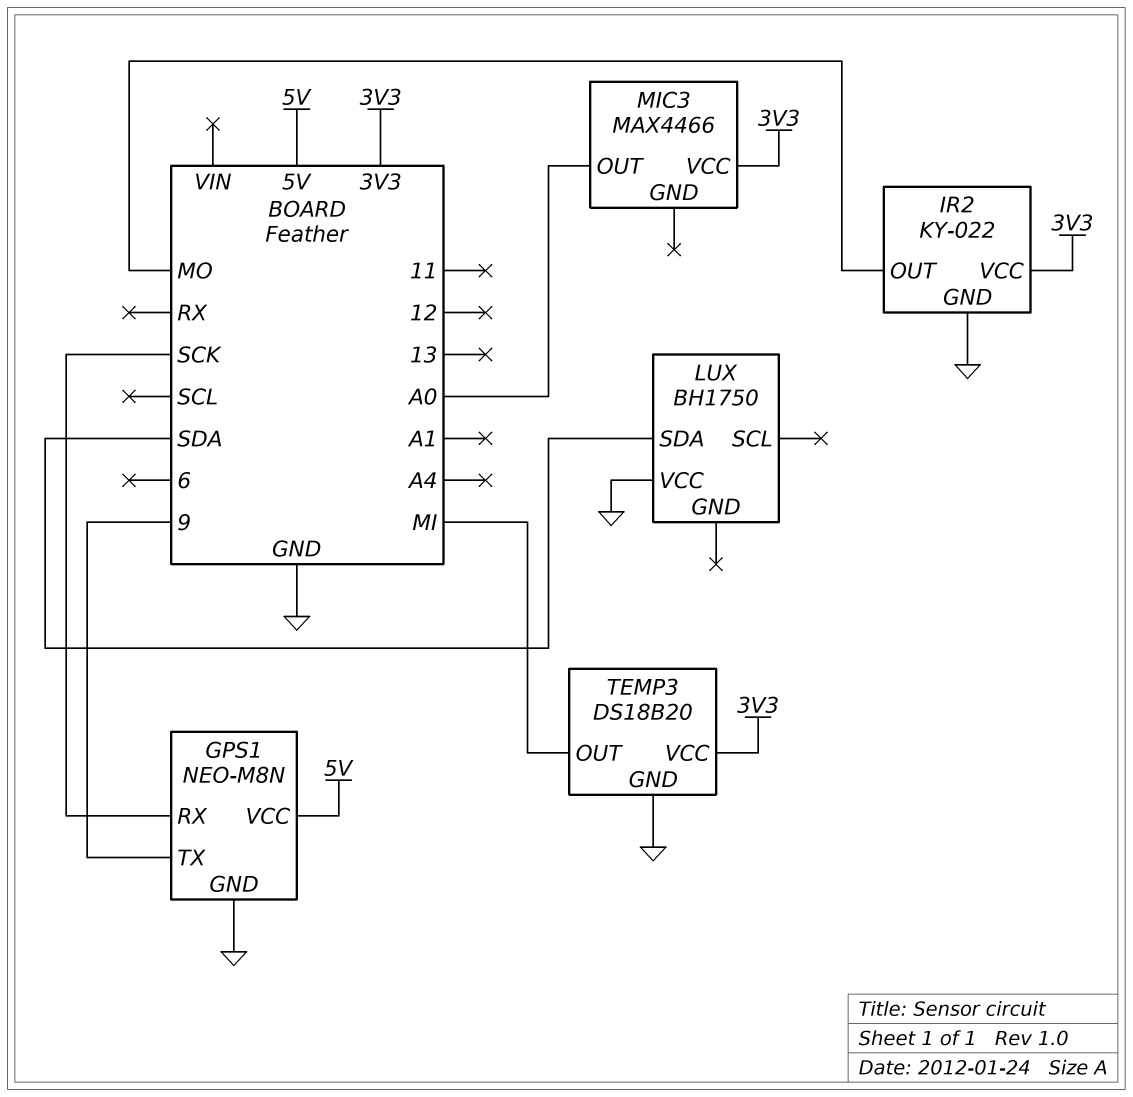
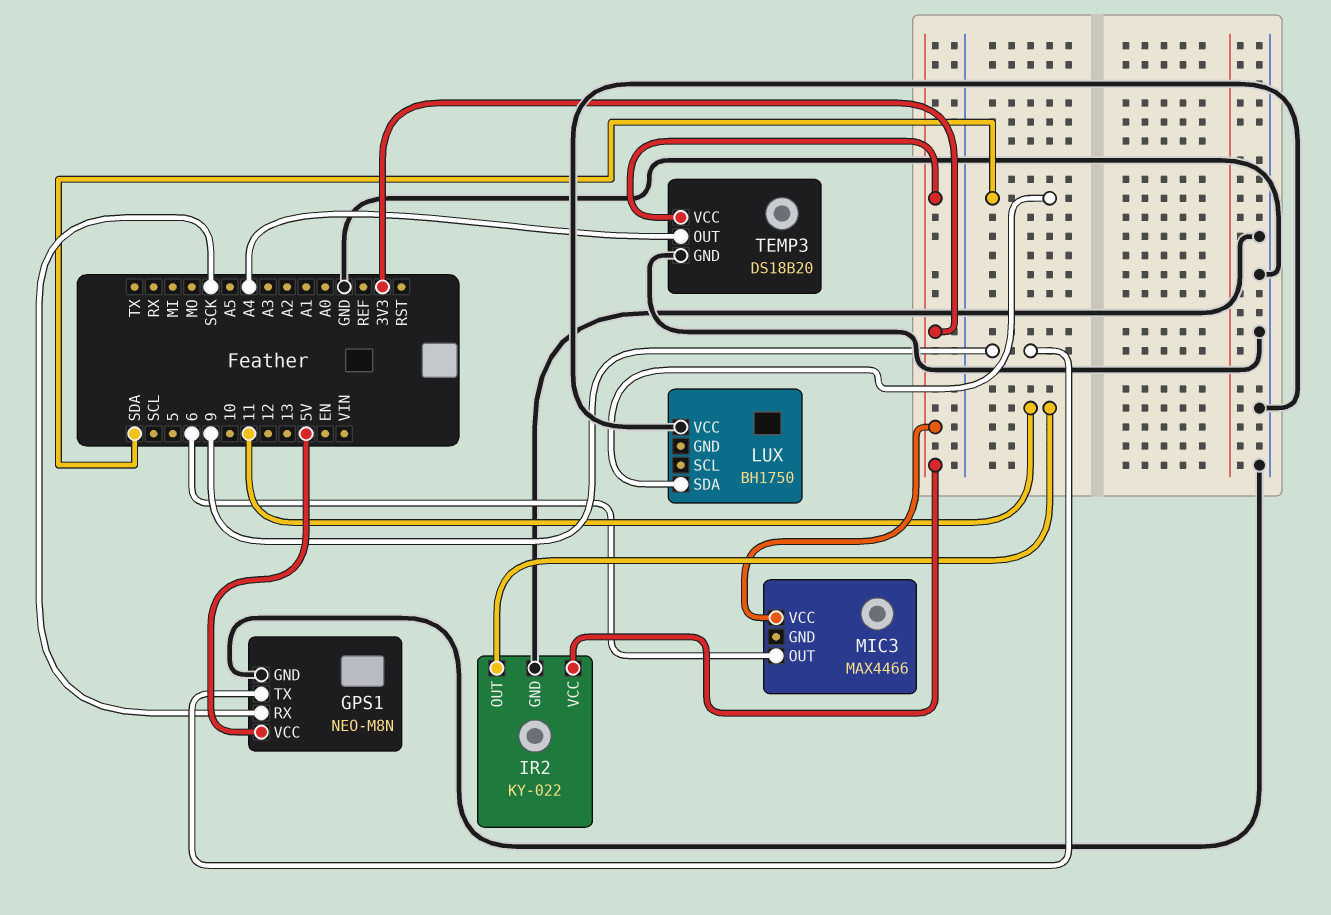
IR2 pin OUT: MO -> 11
MIC3 pin OUT: A0 -> 6
TEMP3 pin OUT: MI -> A4

